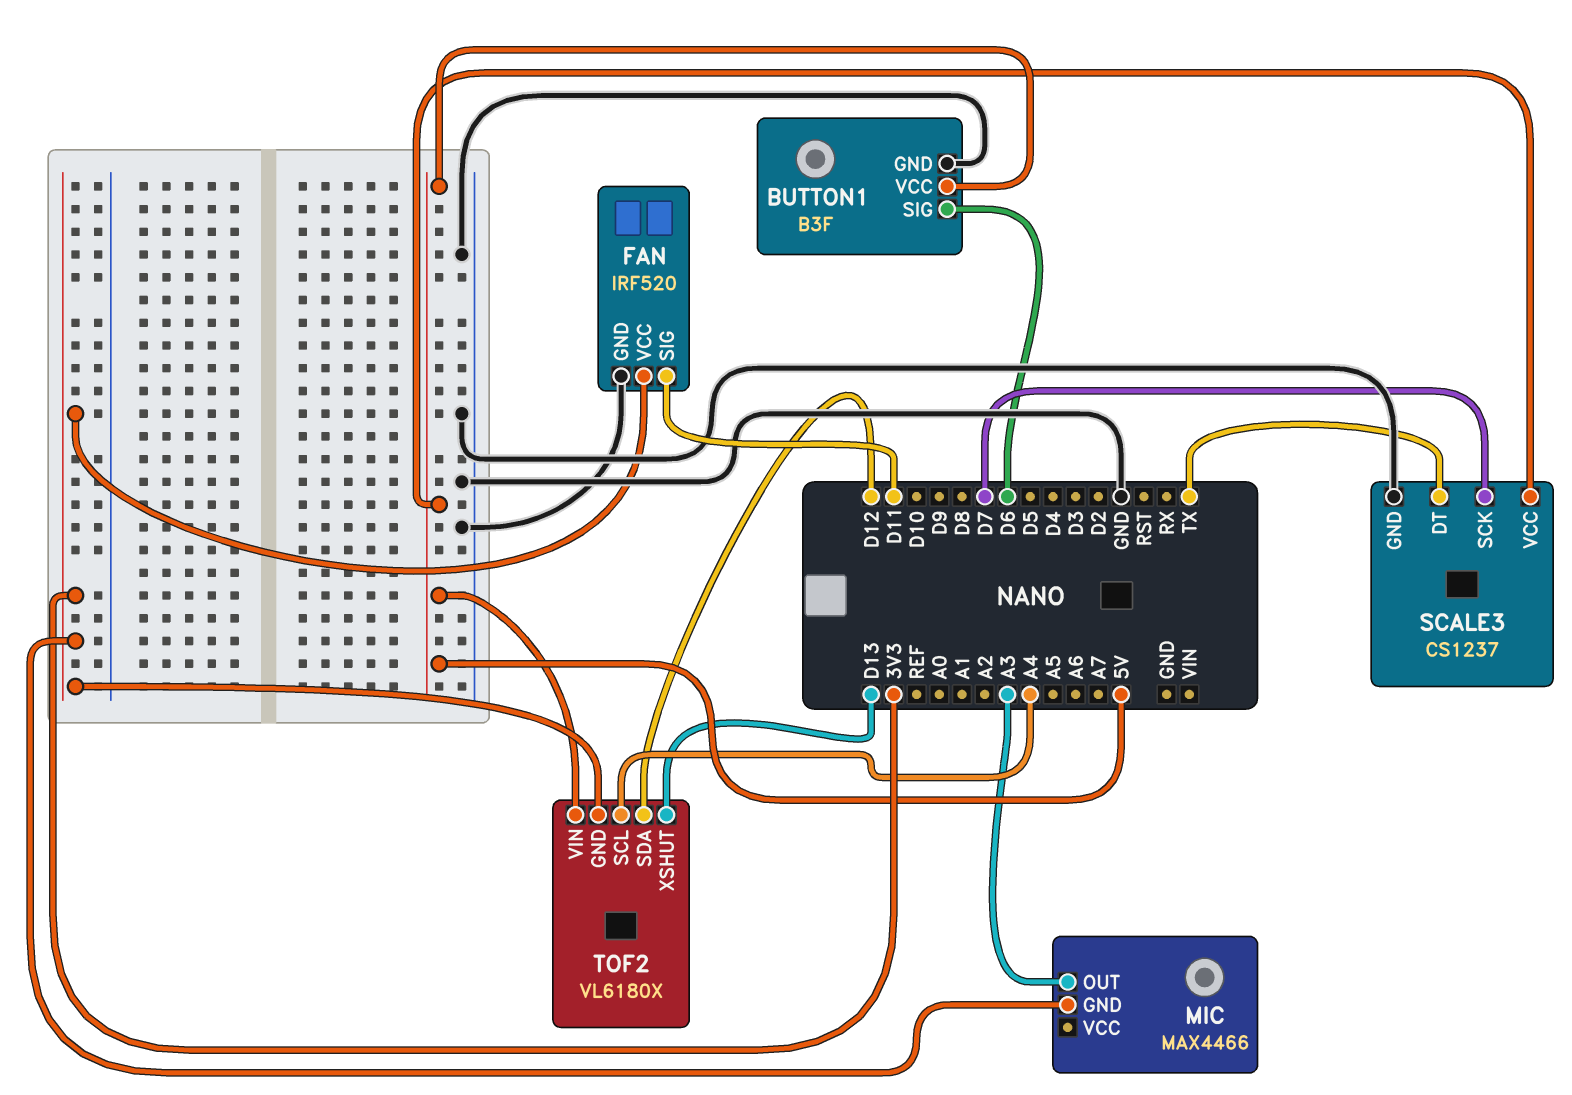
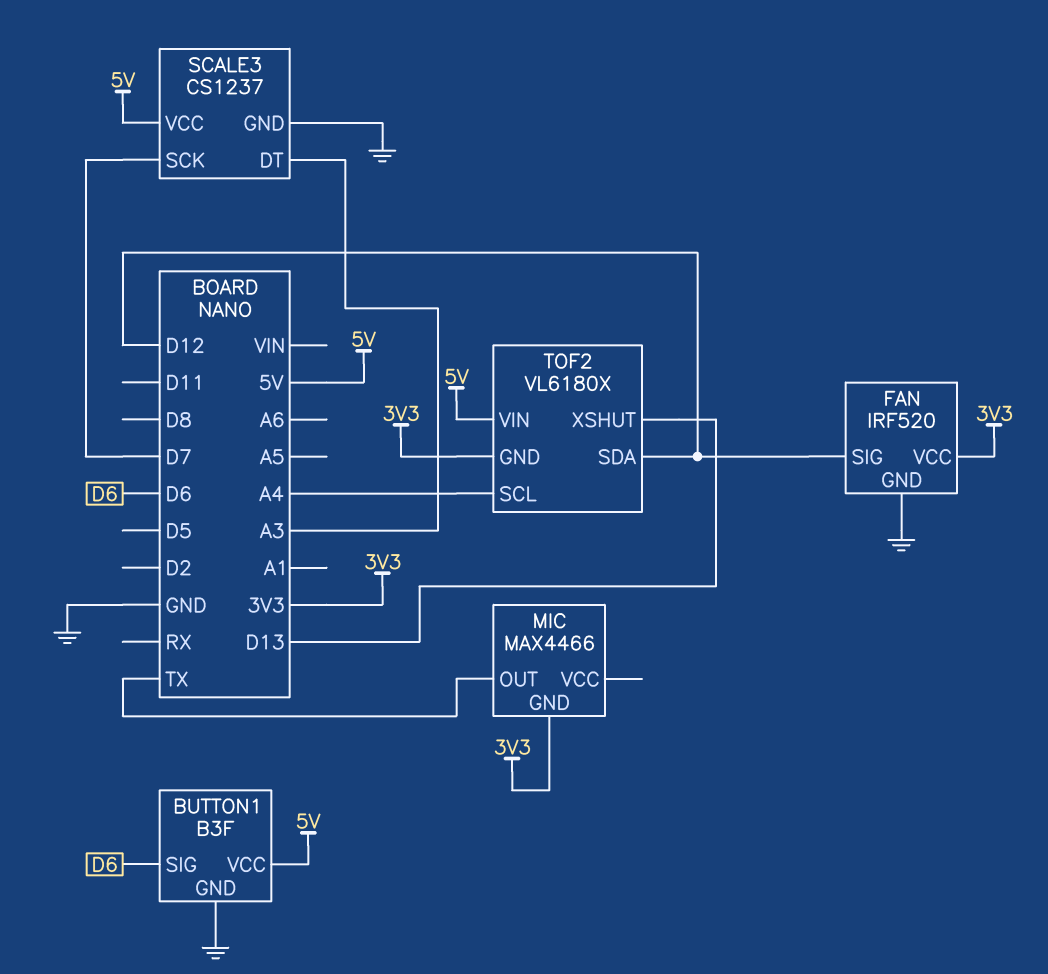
FAN pin SIG: D11 -> D12
MIC pin OUT: A3 -> TX
SCALE3 pin DT: TX -> A3

